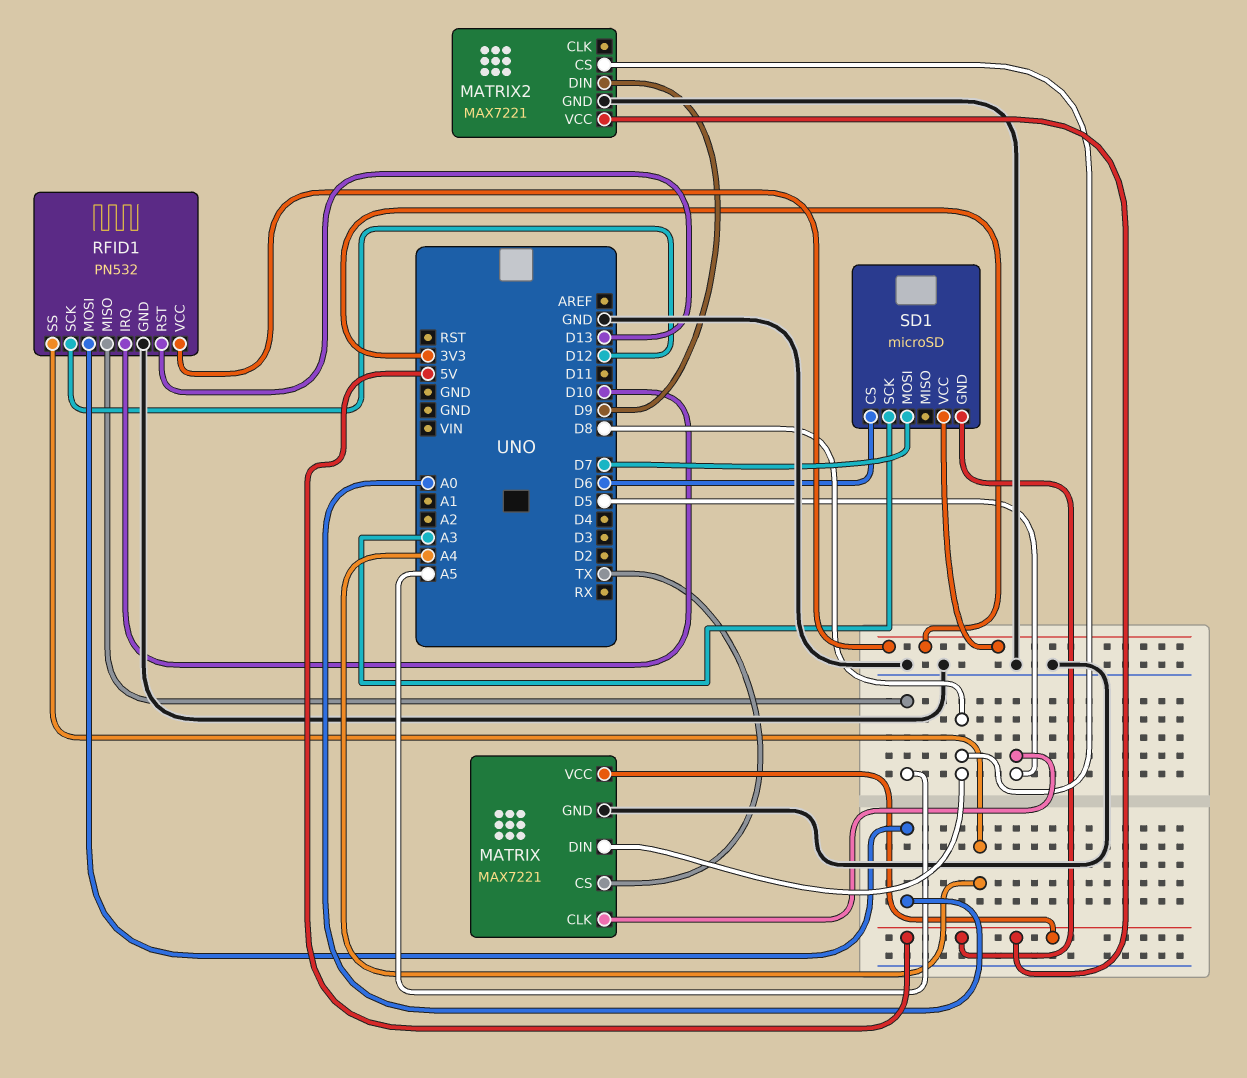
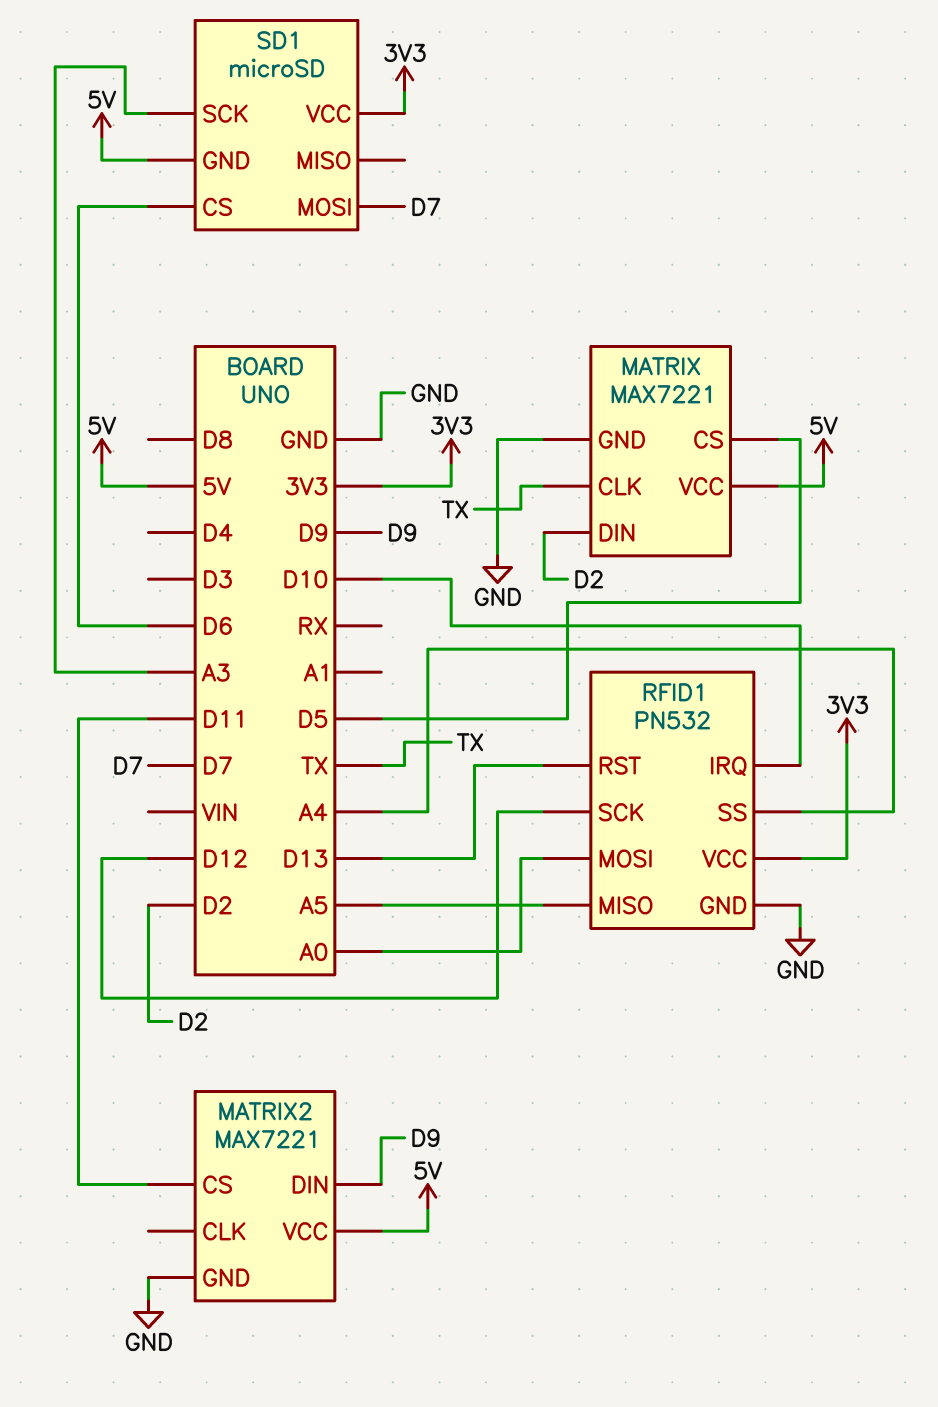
MATRIX pin CLK: D5 -> TX
MATRIX pin CS: TX -> D5
MATRIX pin DIN: D8 -> D2
MATRIX2 pin CS: D8 -> D11

